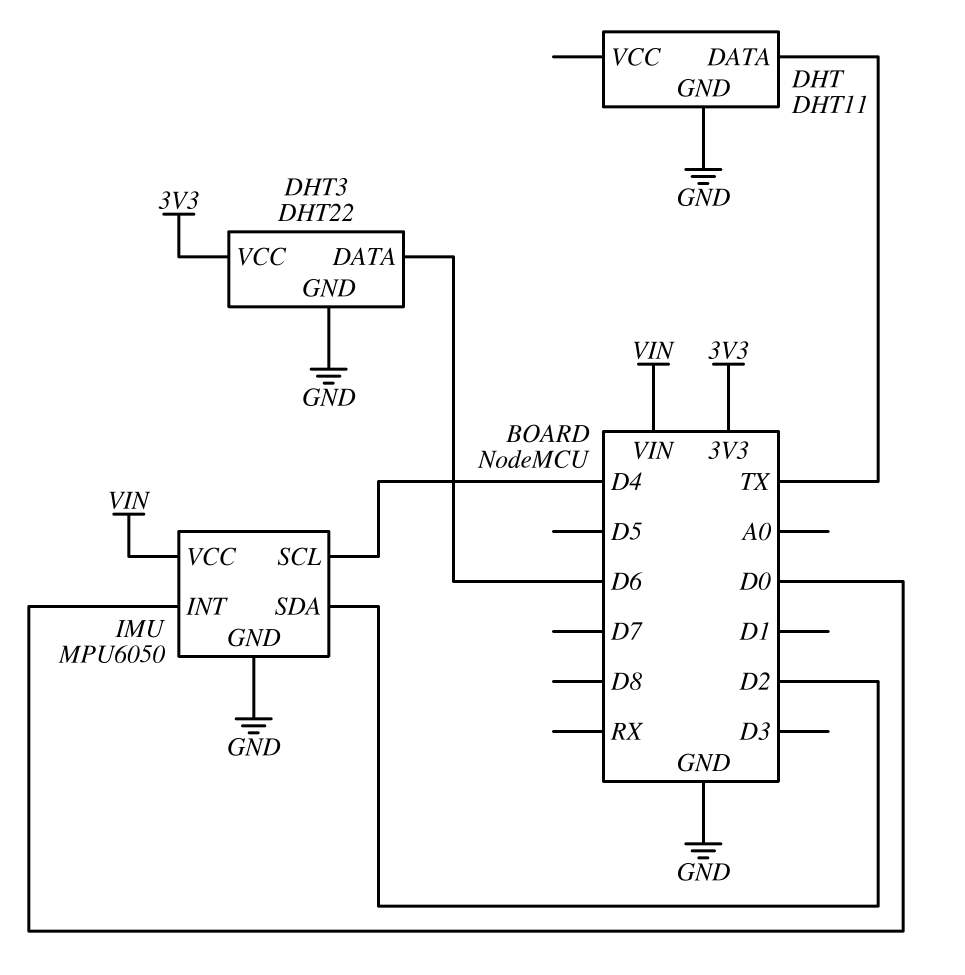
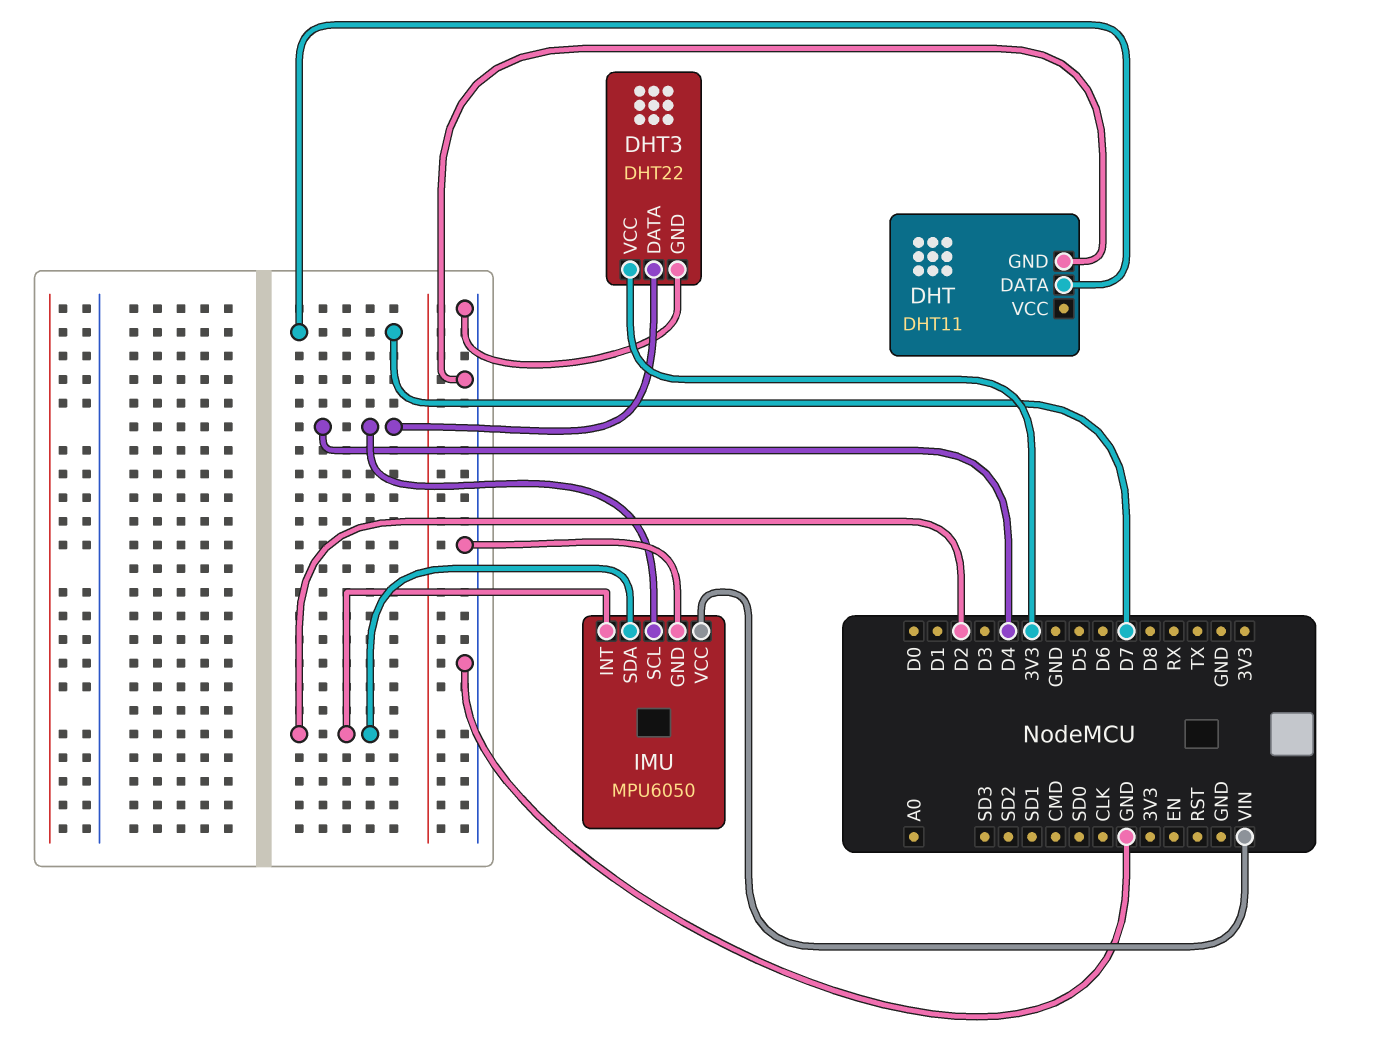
DHT pin DATA: TX -> D7
DHT3 pin DATA: D6 -> D4
IMU pin INT: D0 -> D2

